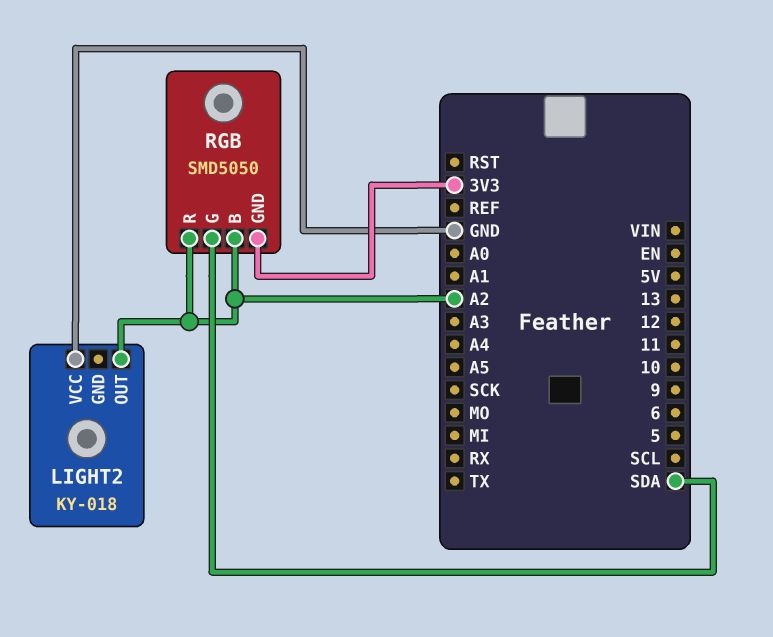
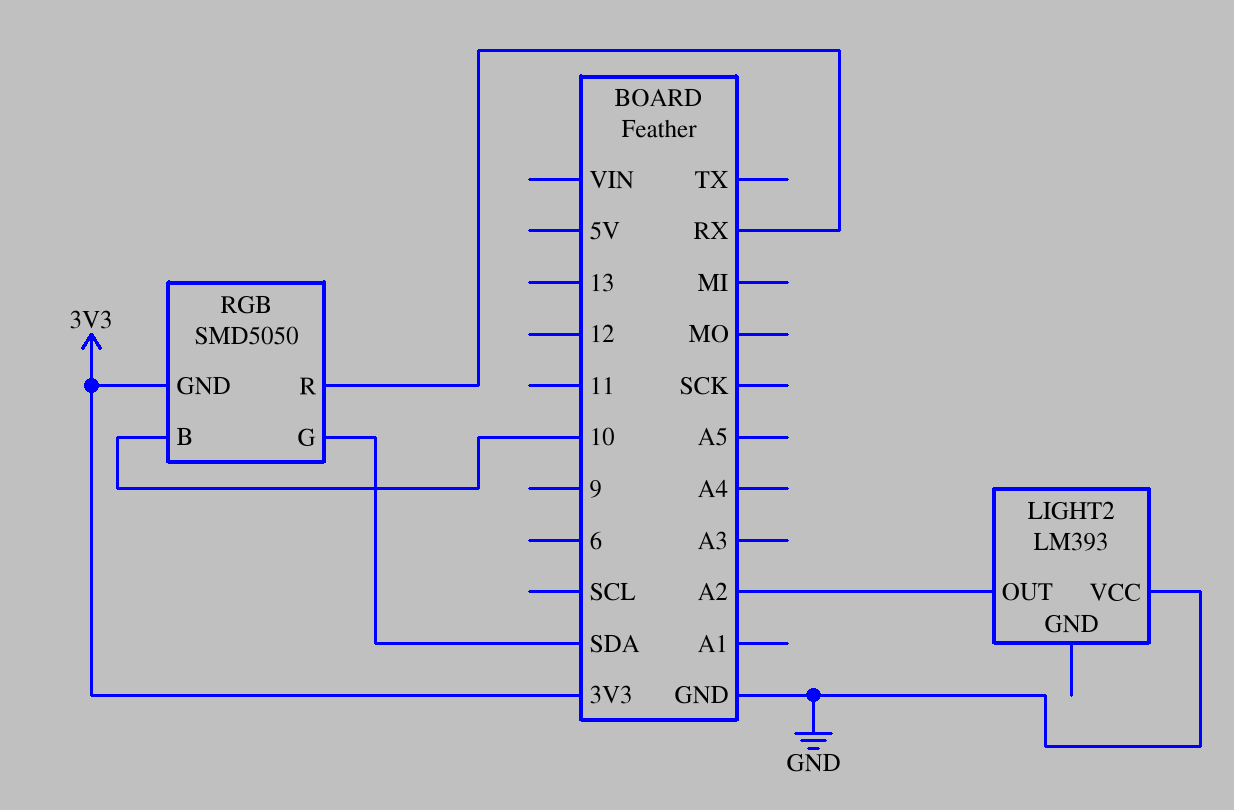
LIGHT2: KY-018 -> LM393
RGB pin B: A2 -> 10
RGB pin R: A2 -> RX

